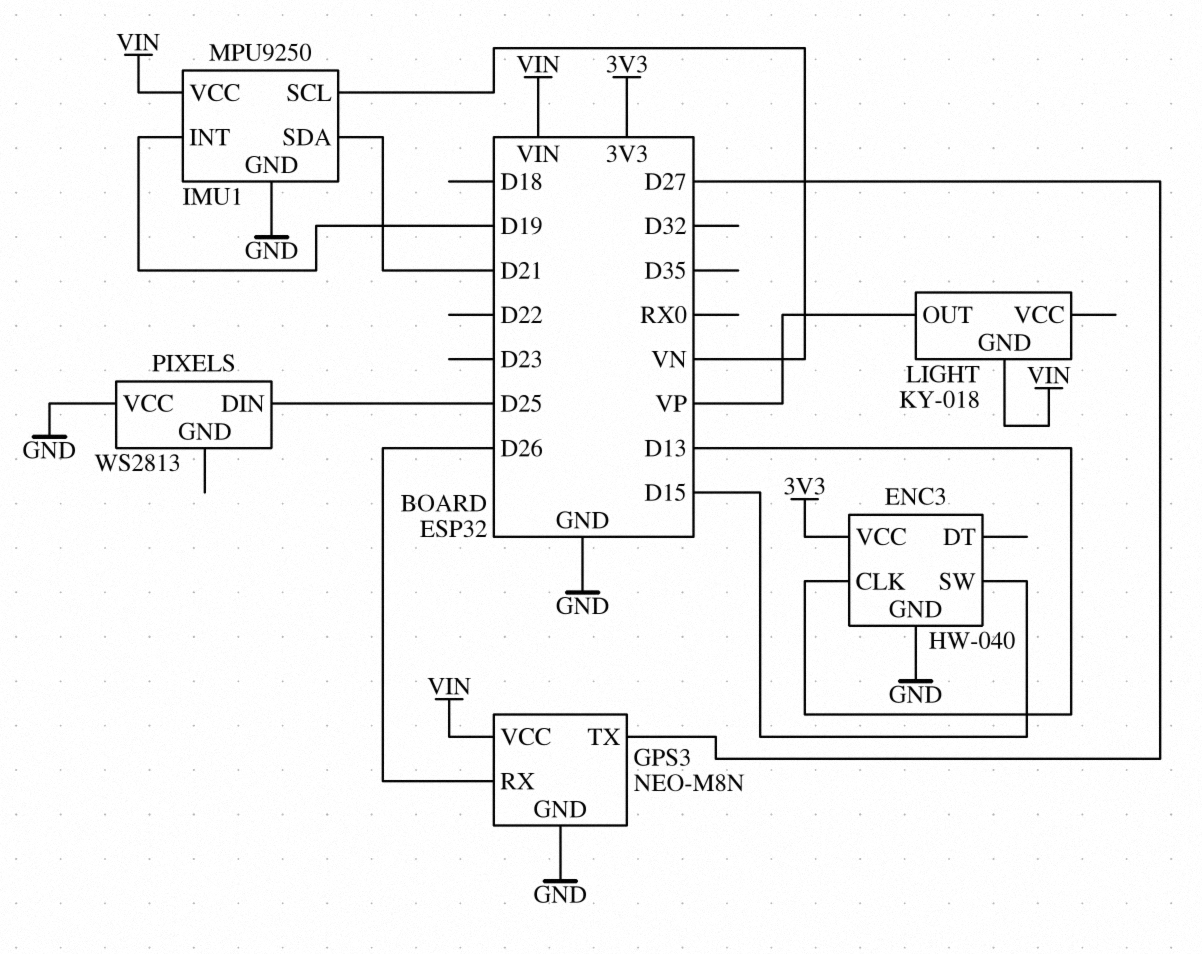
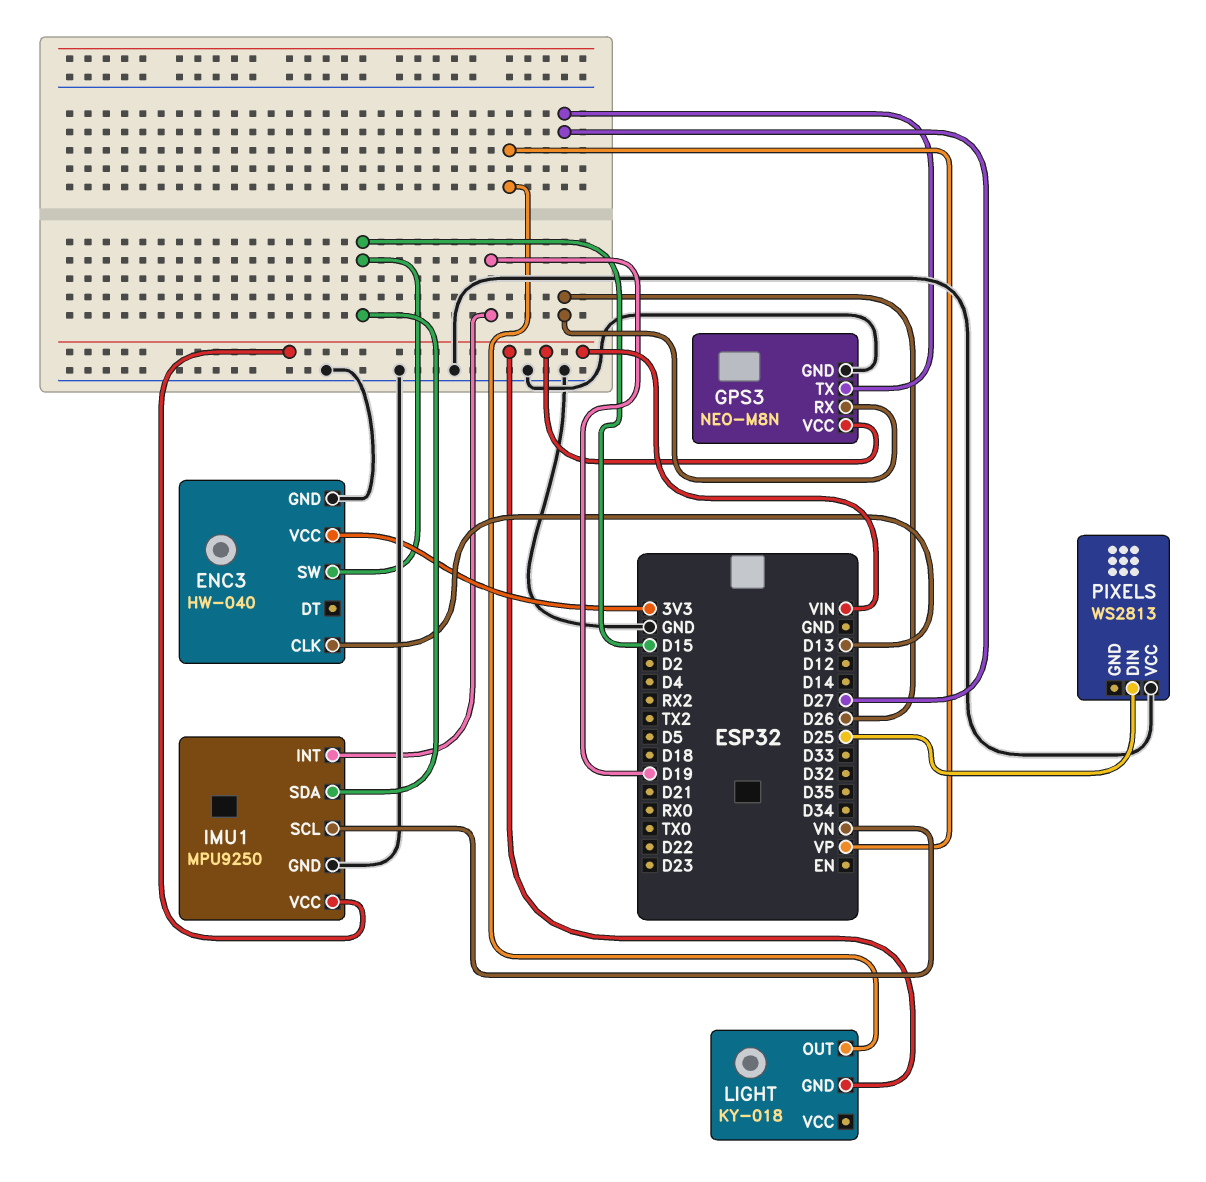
IMU1 pin SDA: D21 -> D15

